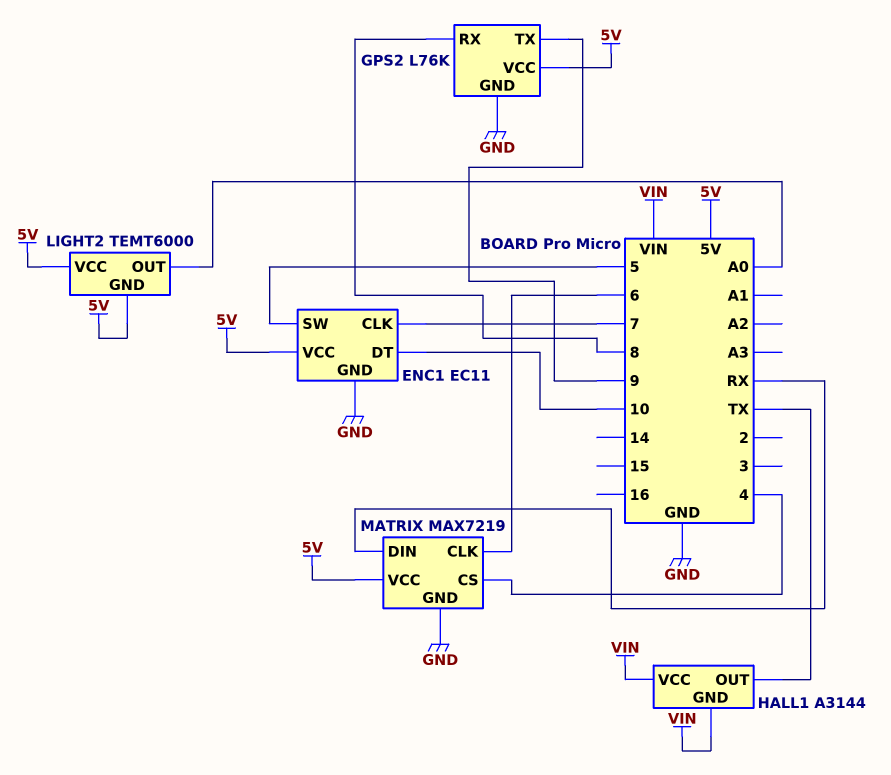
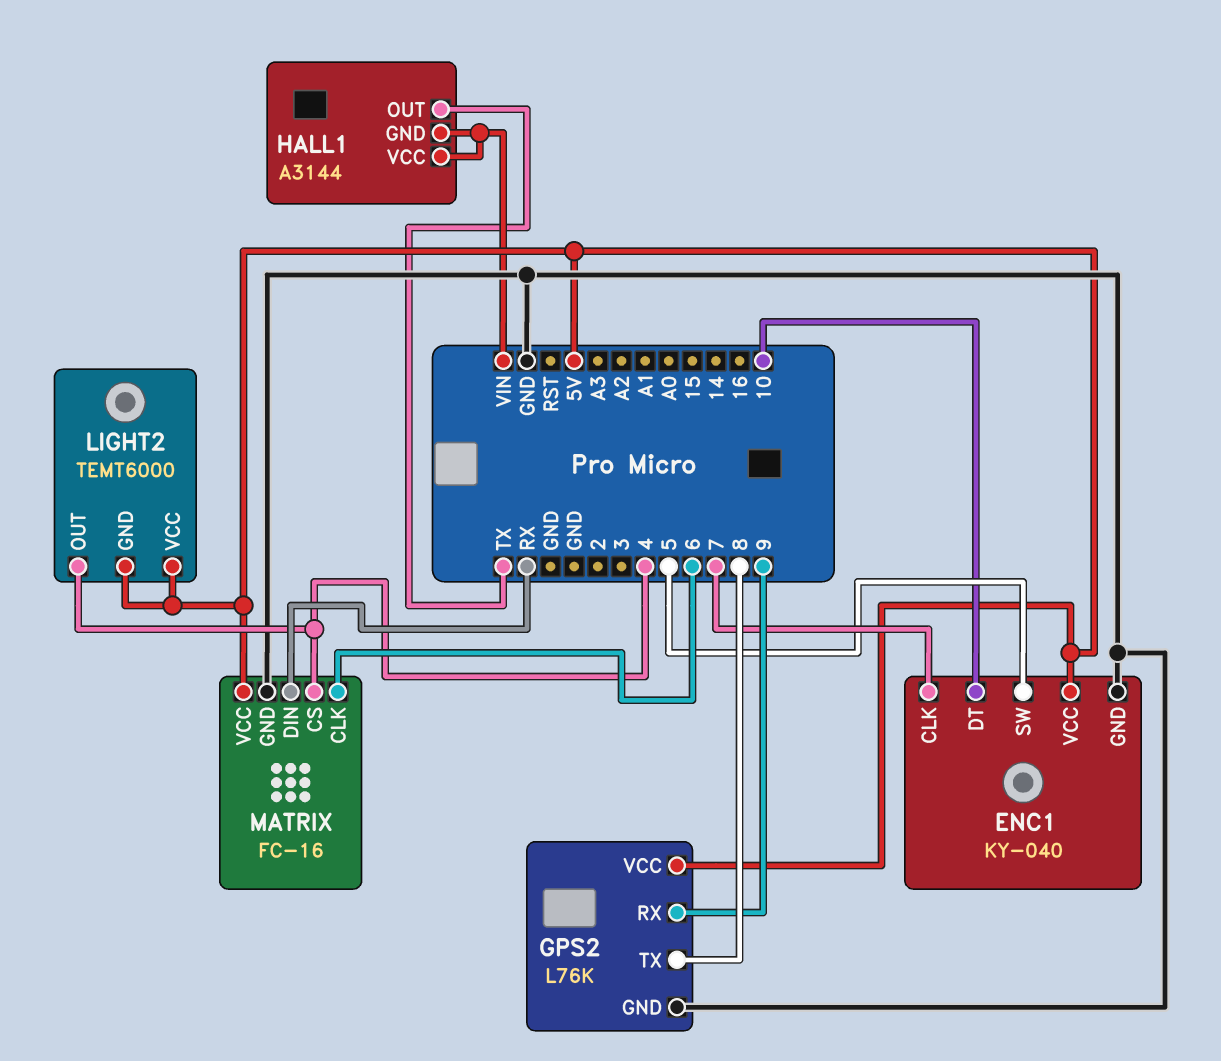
ENC1: EC11 -> KY-040
GPS2 pin RX: 8 -> 9
GPS2 pin TX: 9 -> 8
LIGHT2 pin OUT: A0 -> 4
MATRIX: MAX7219 -> FC-16

